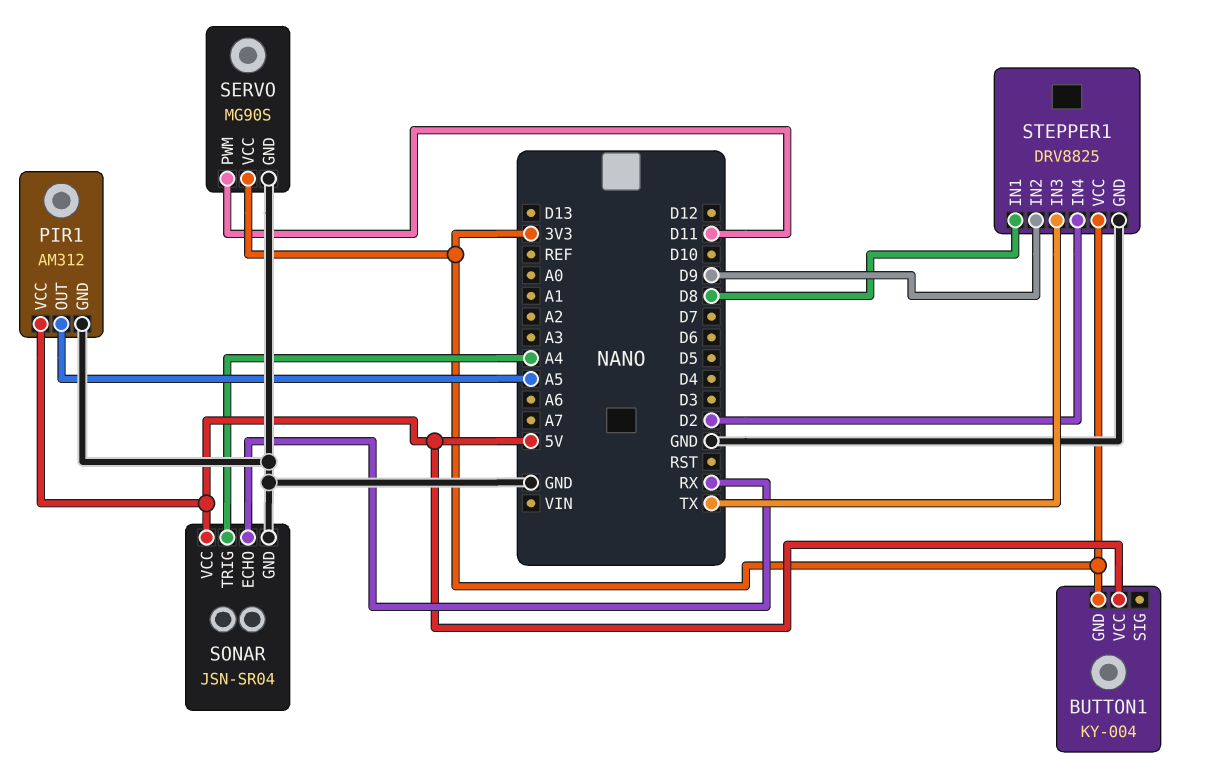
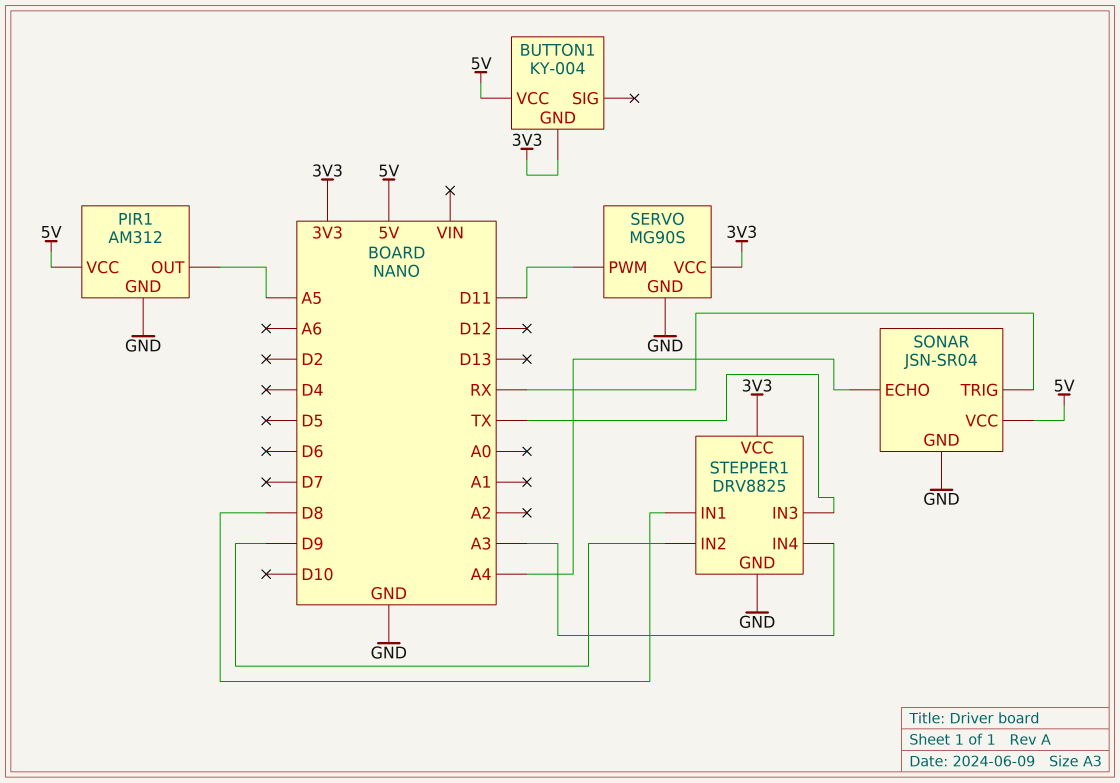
SONAR pin ECHO: RX -> A4
SONAR pin TRIG: A4 -> RX
STEPPER1 pin IN4: D2 -> A3

